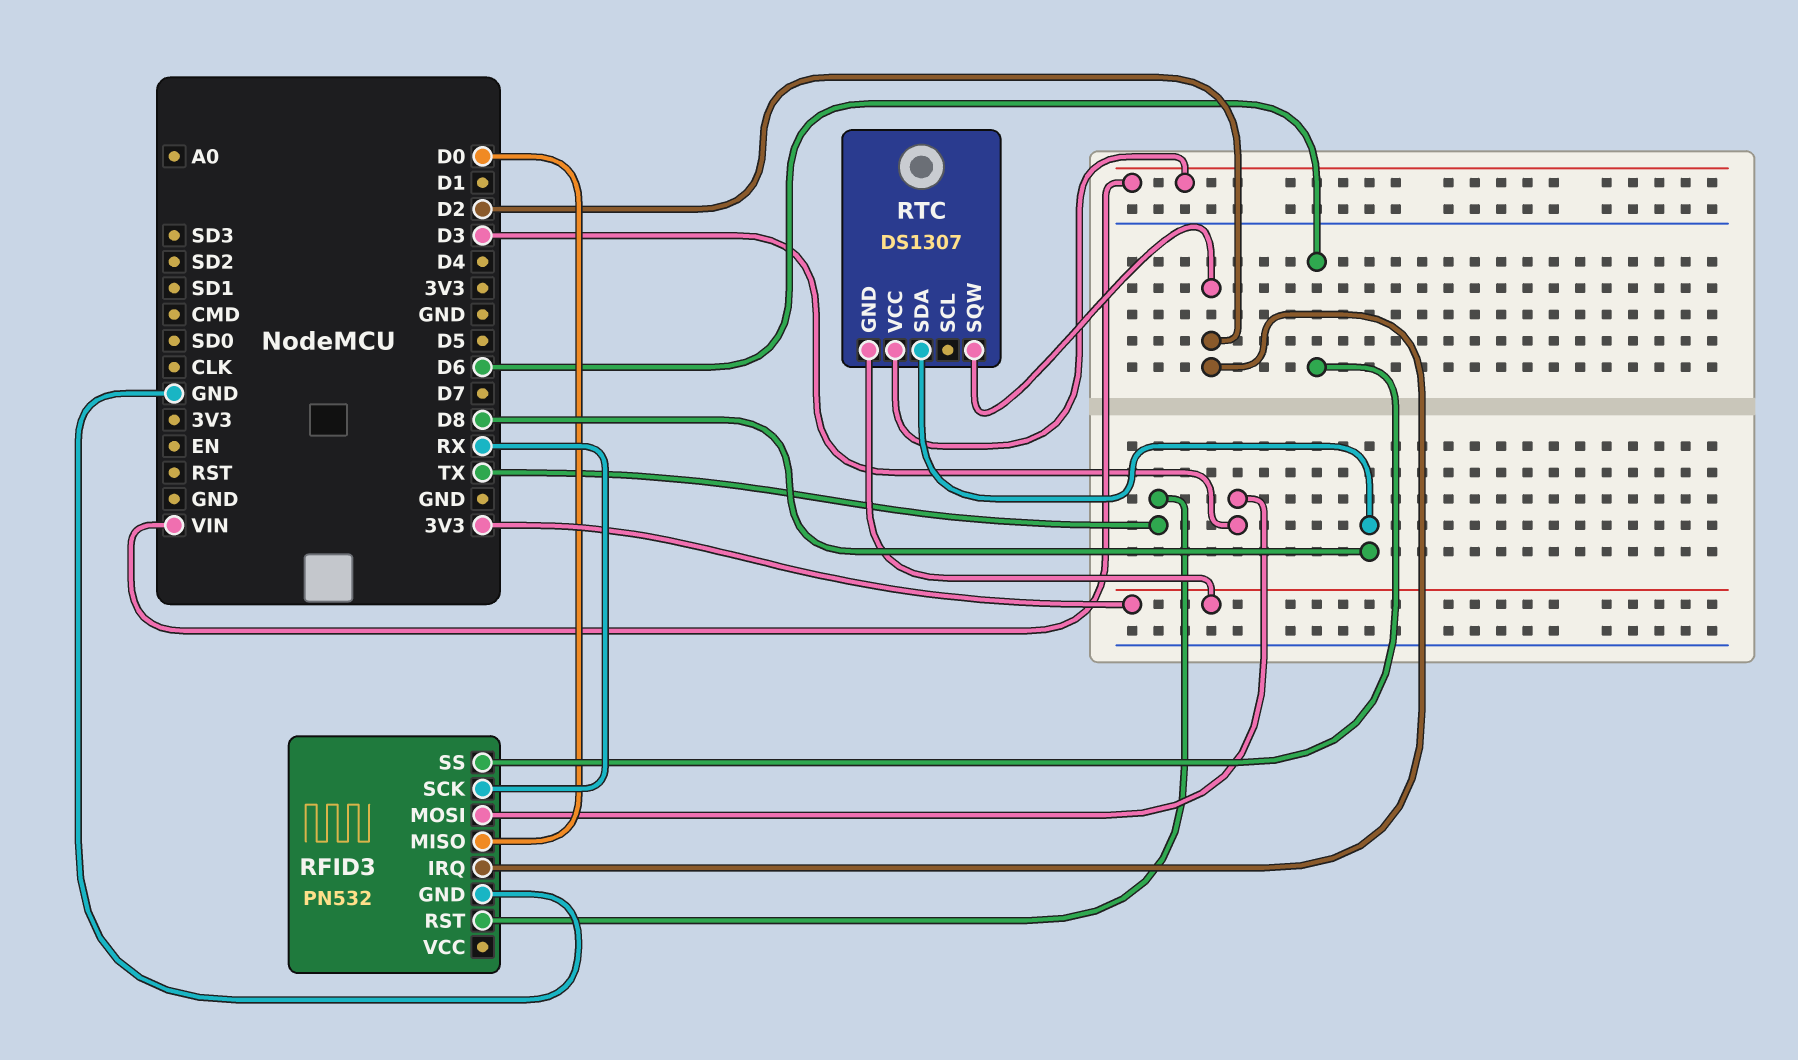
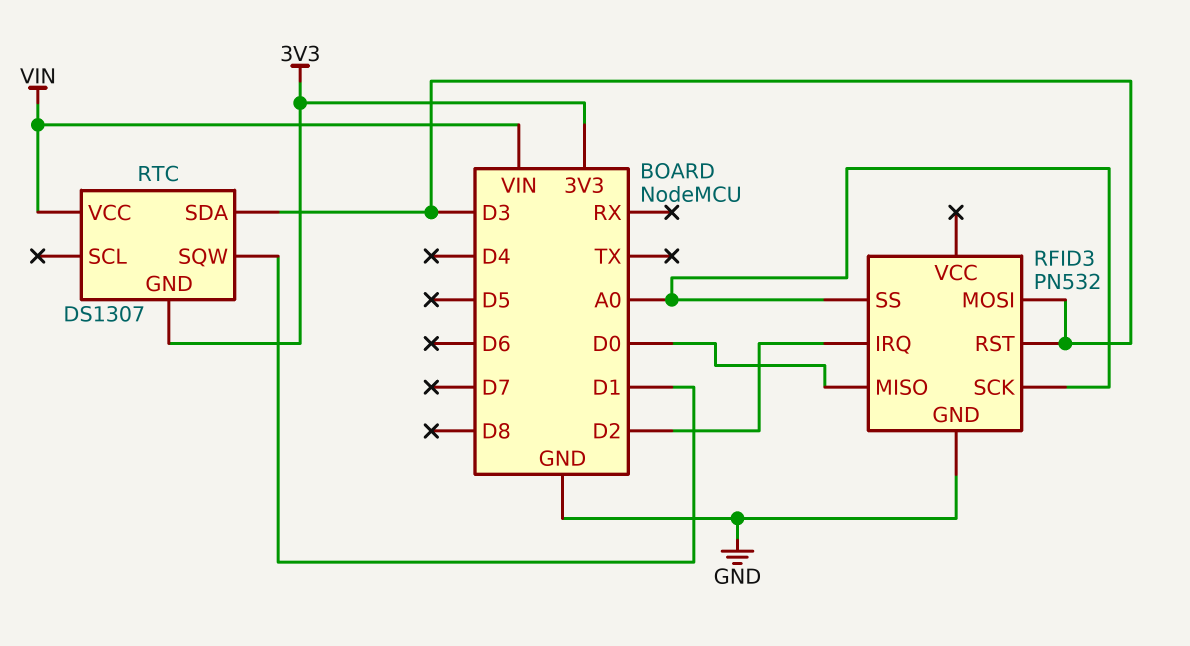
RFID3 pin RST: TX -> D3
RFID3 pin SCK: RX -> A0
RFID3 pin SS: D6 -> A0
RTC pin SDA: D8 -> D3
RTC pin SQW: D2 -> D1

